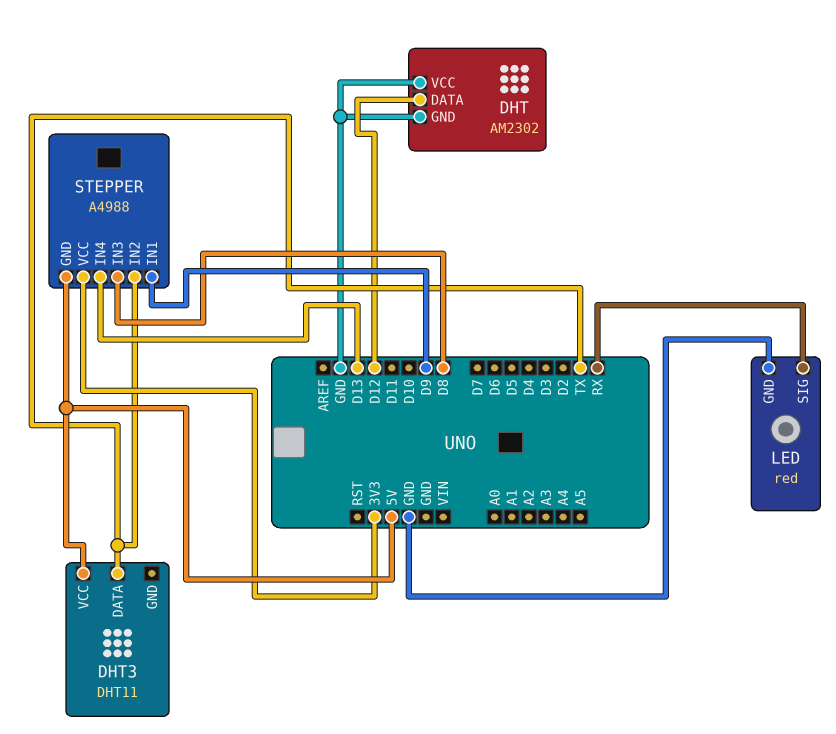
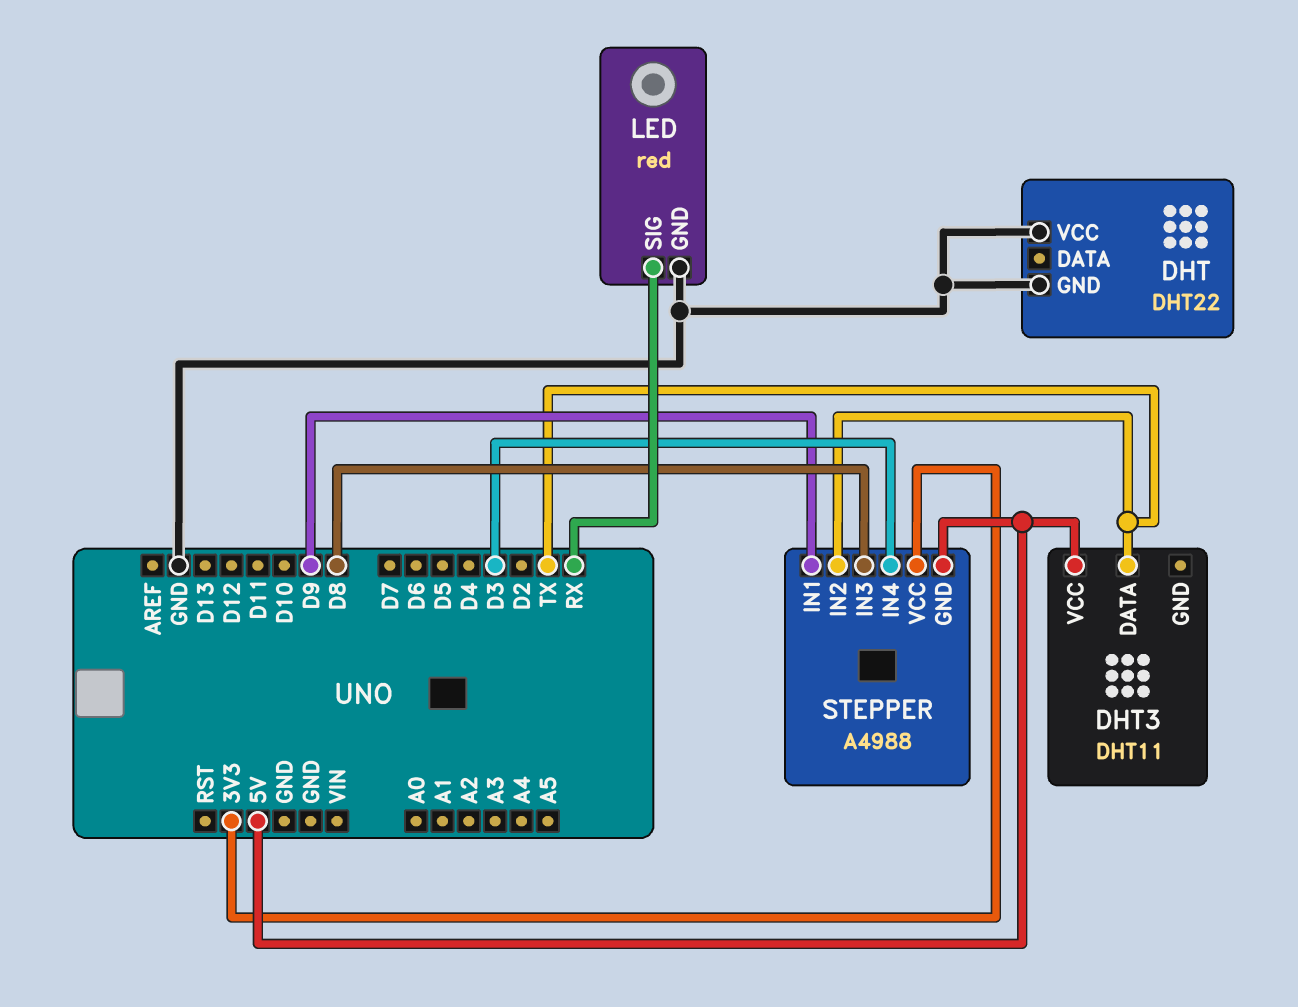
DHT: AM2302 -> DHT22
DHT pin DATA: D12 -> none
STEPPER pin IN4: D13 -> D3

